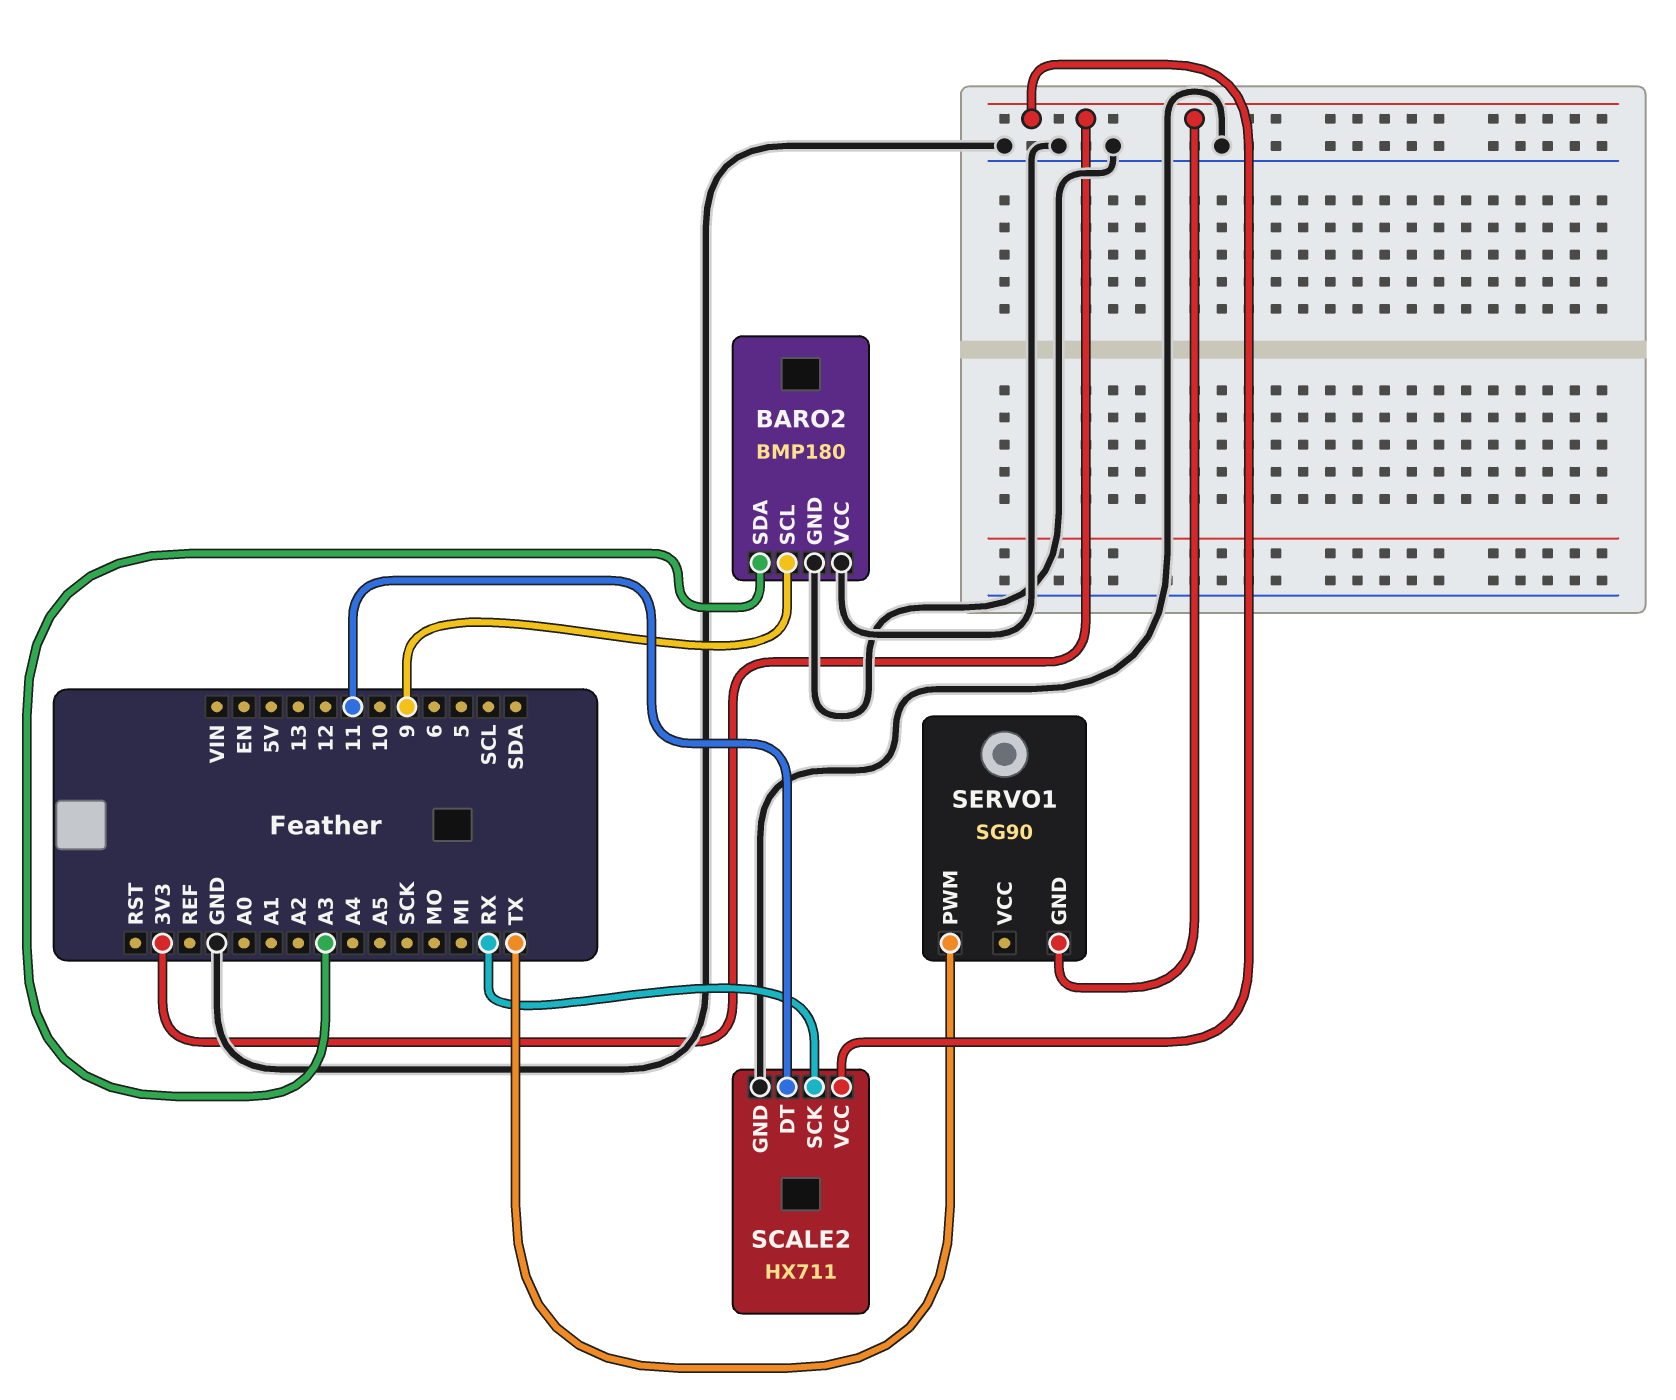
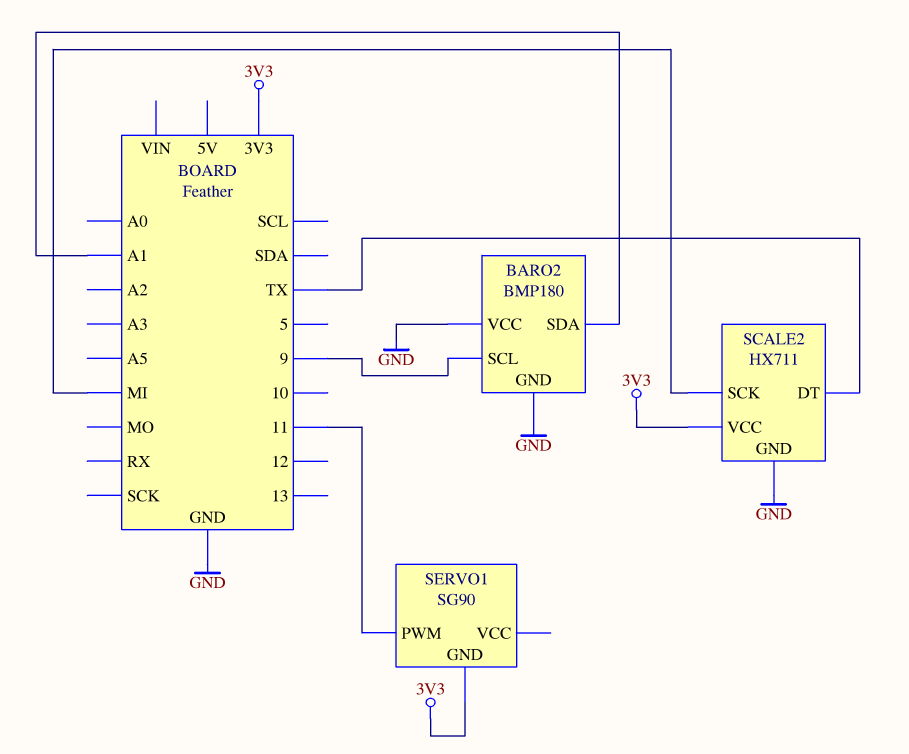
BARO2 pin SDA: A3 -> A1
SCALE2 pin DT: 11 -> TX
SCALE2 pin SCK: RX -> MI
SERVO1 pin PWM: TX -> 11

